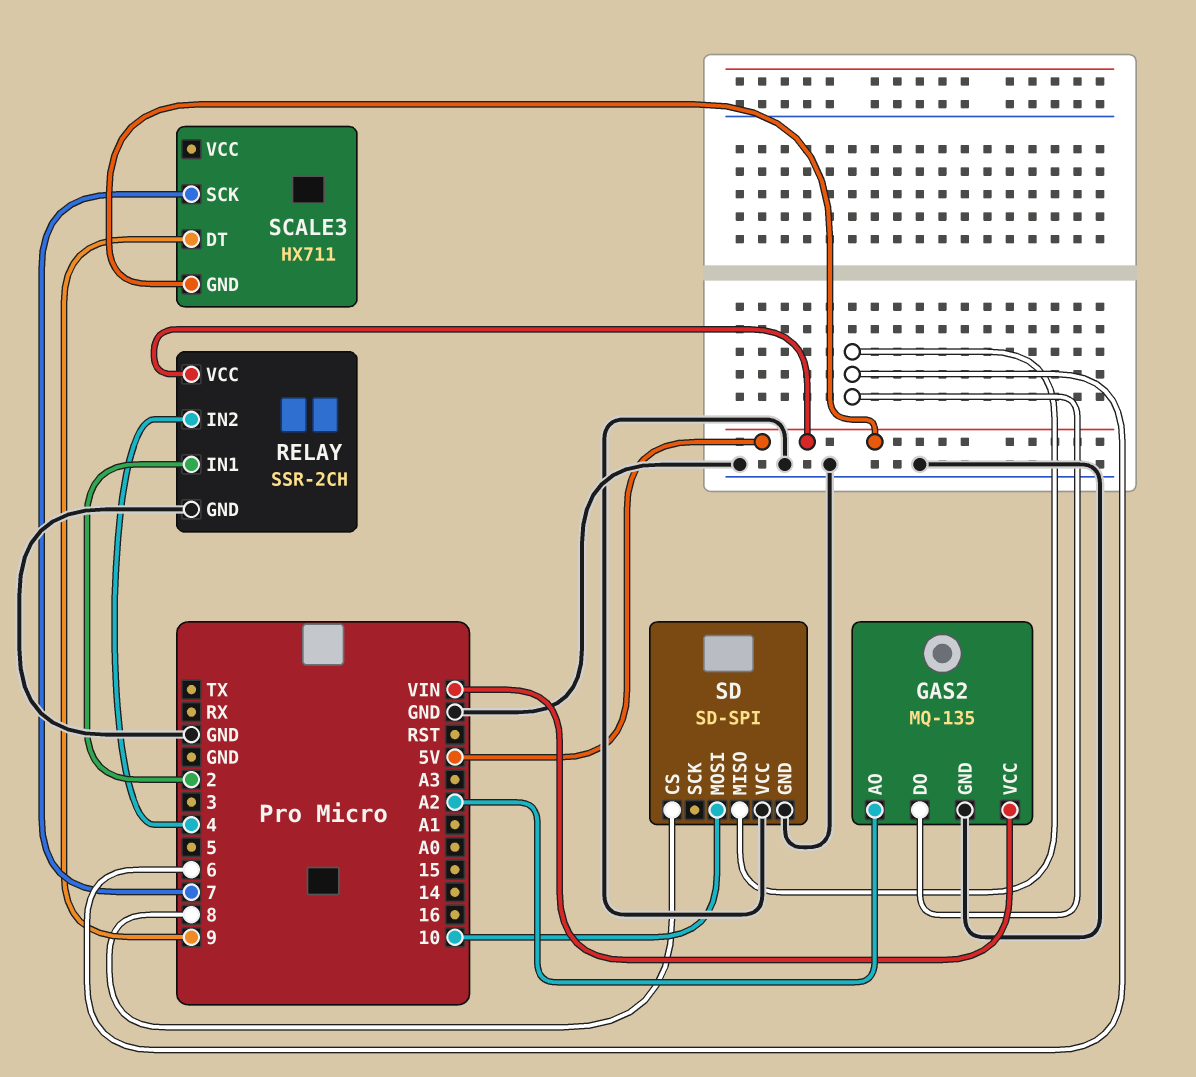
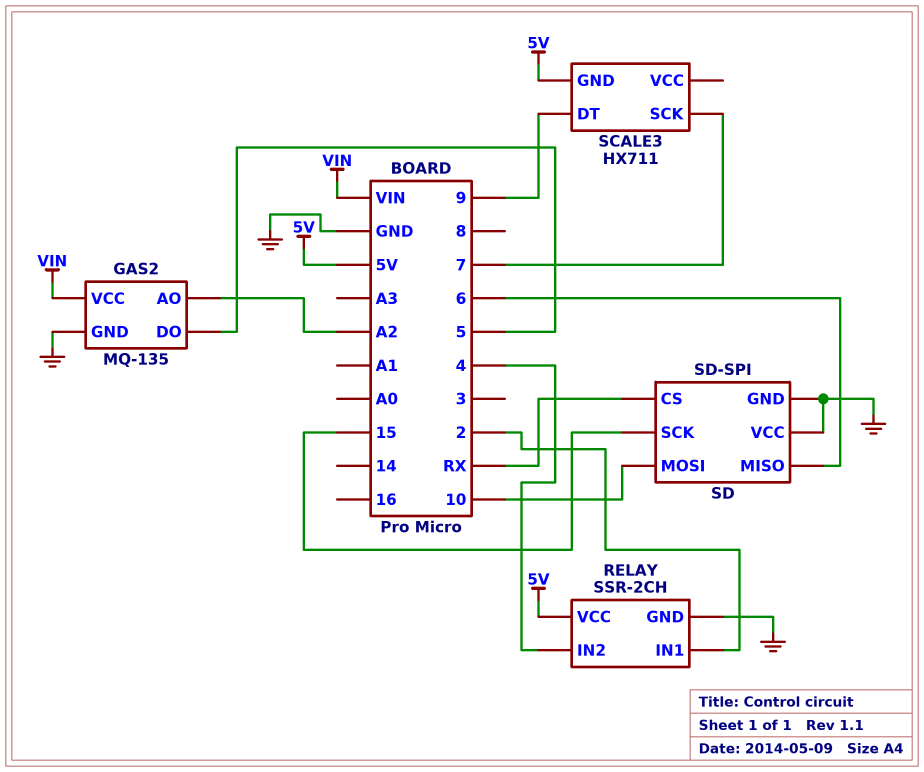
GAS2 pin DO: 6 -> 5
SD pin CS: 8 -> RX
SD pin SCK: none -> 15

